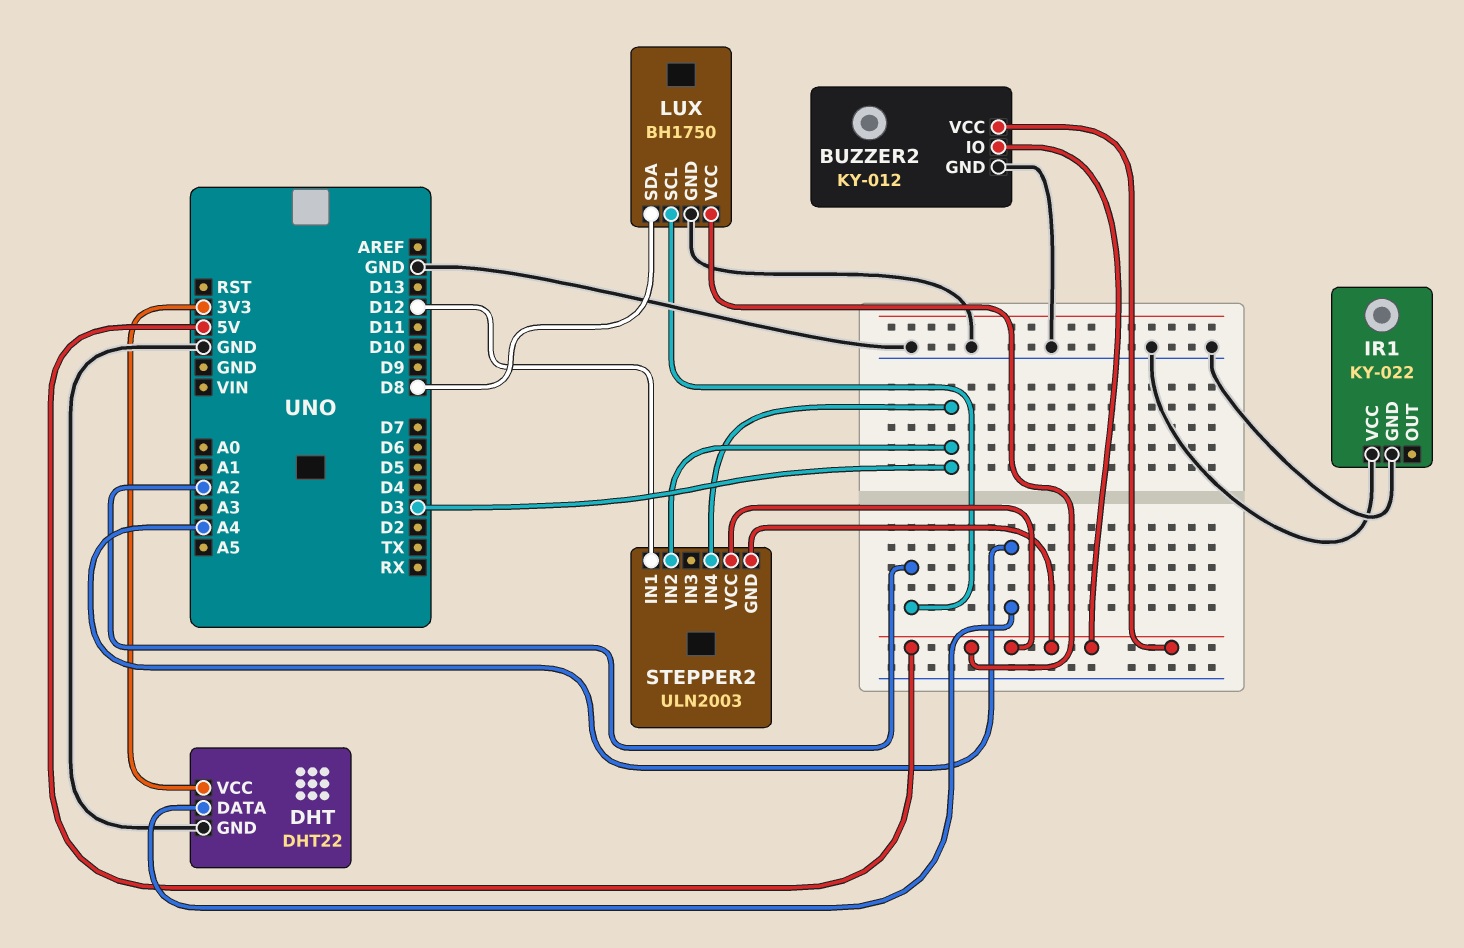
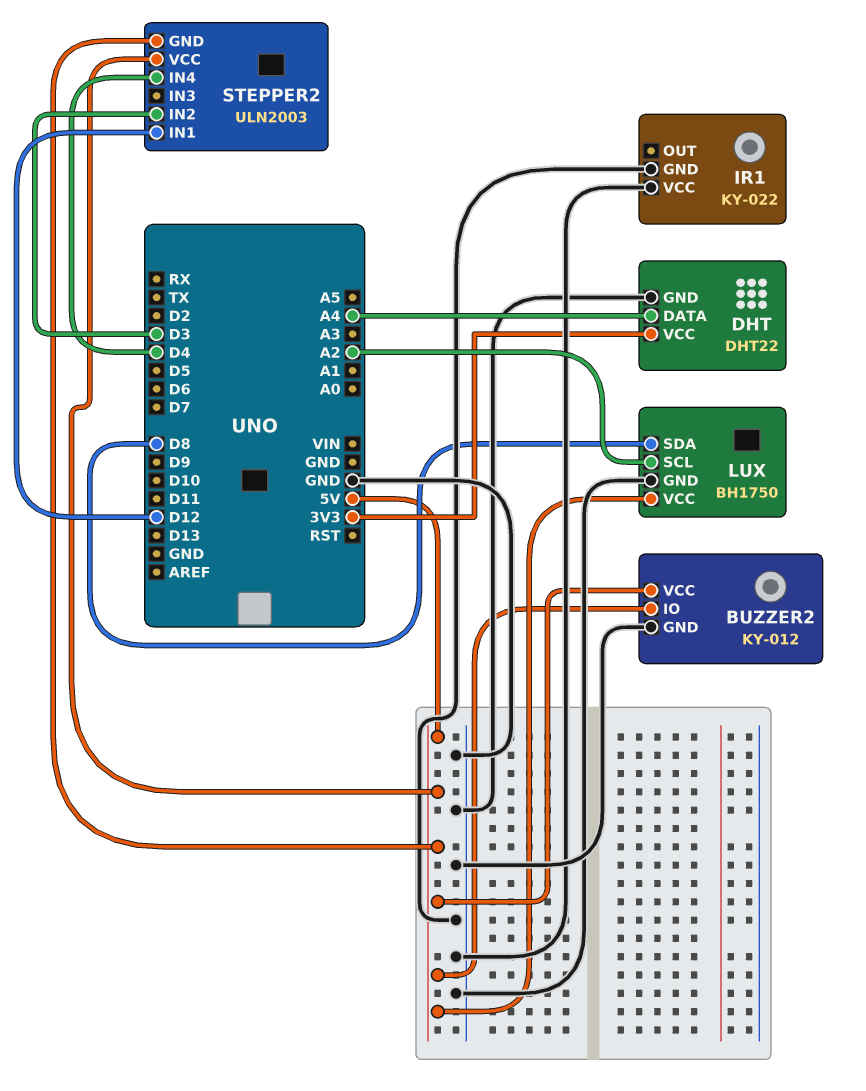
STEPPER2 pin IN4: D3 -> D4

